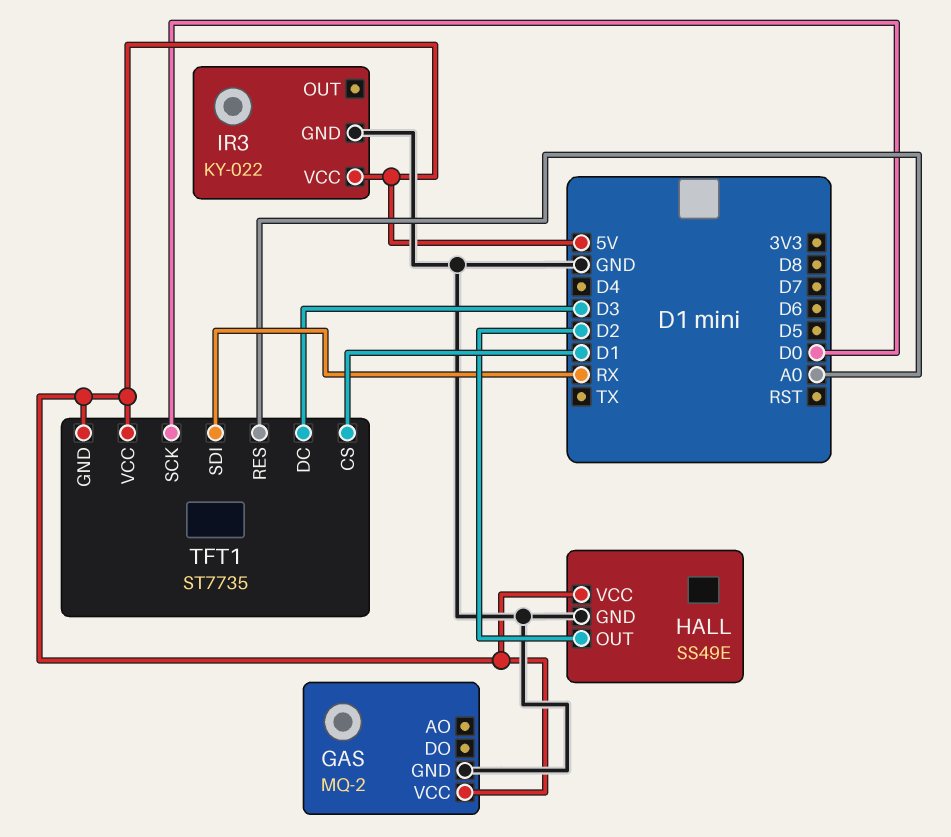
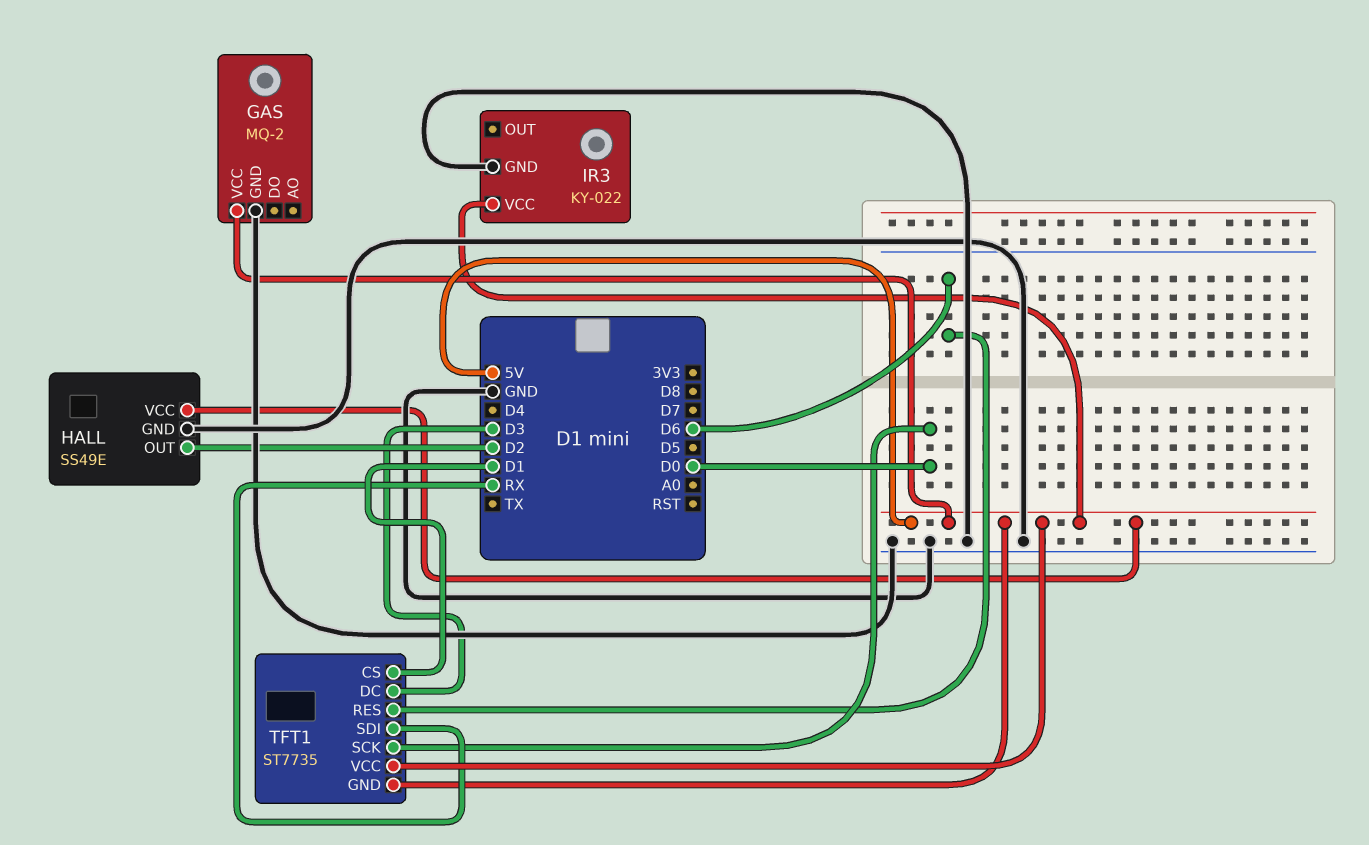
TFT1 pin RES: A0 -> D6

